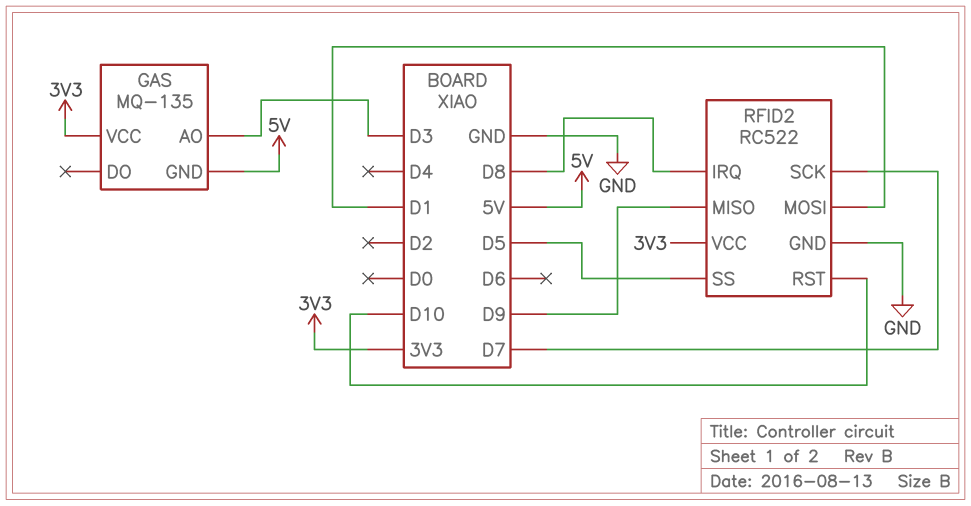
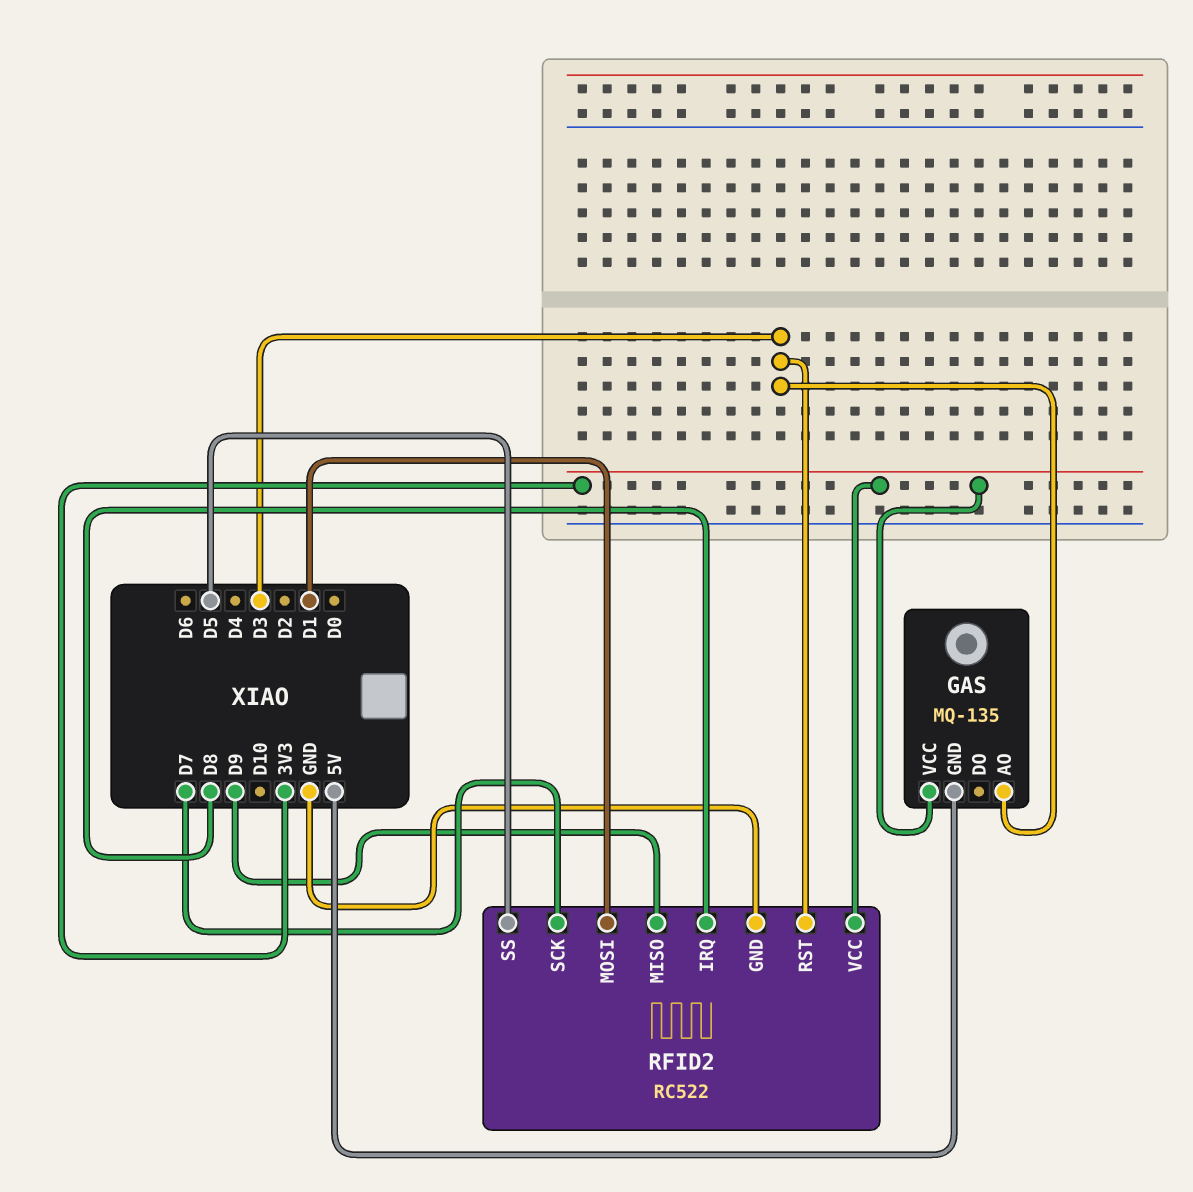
RFID2 pin RST: D10 -> D3

